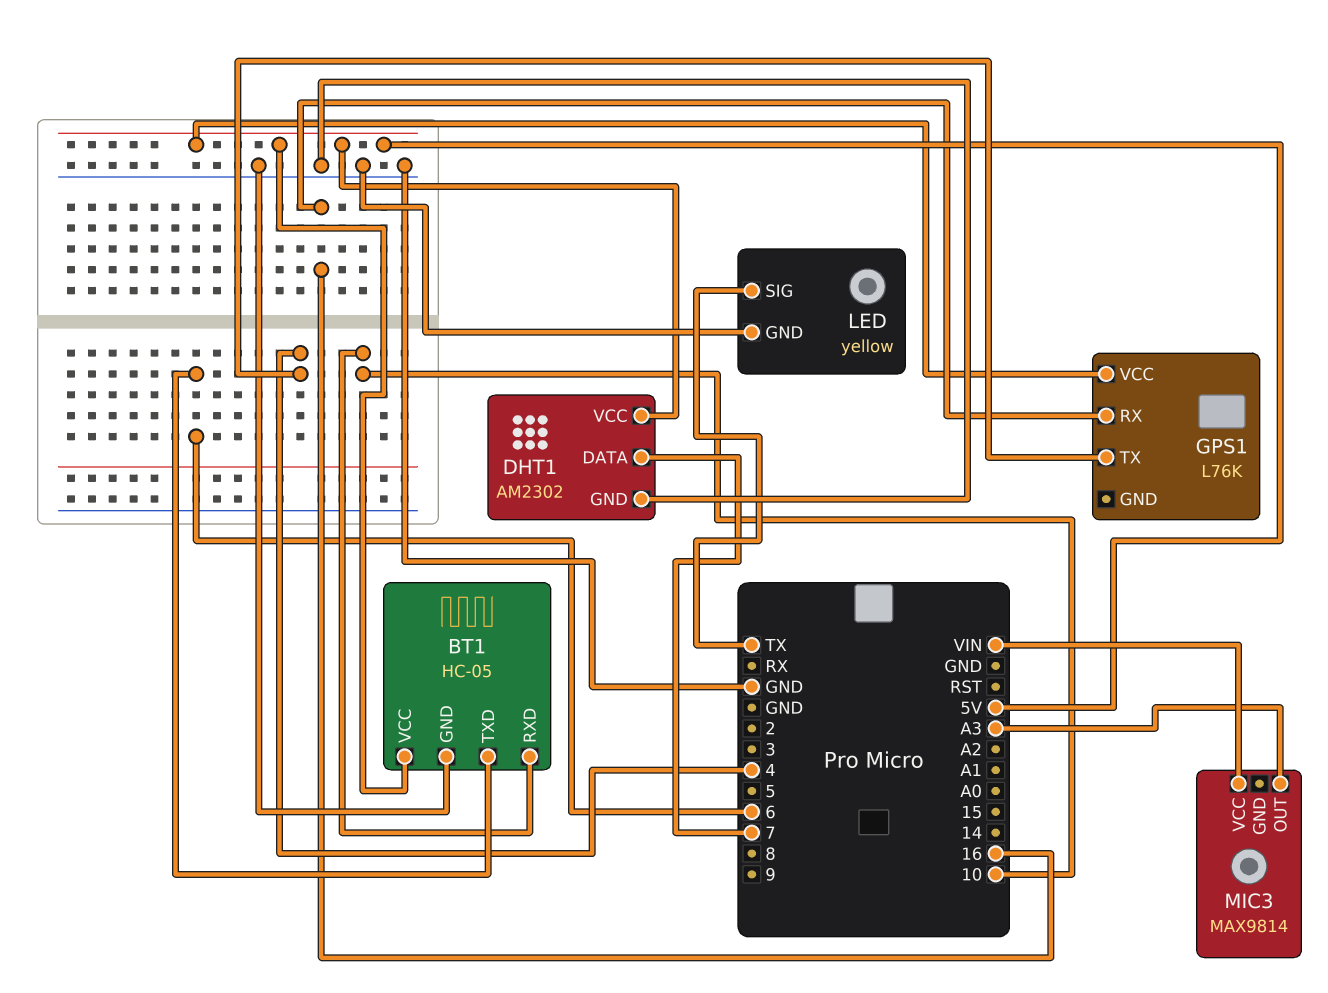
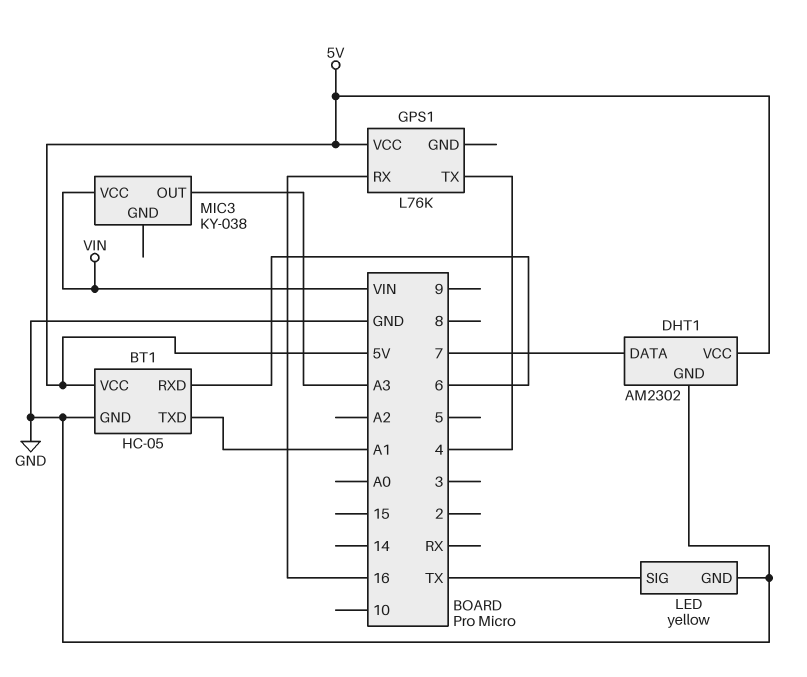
BT1 pin RXD: 10 -> 6
BT1 pin TXD: 6 -> A1
MIC3: MAX9814 -> KY-038

